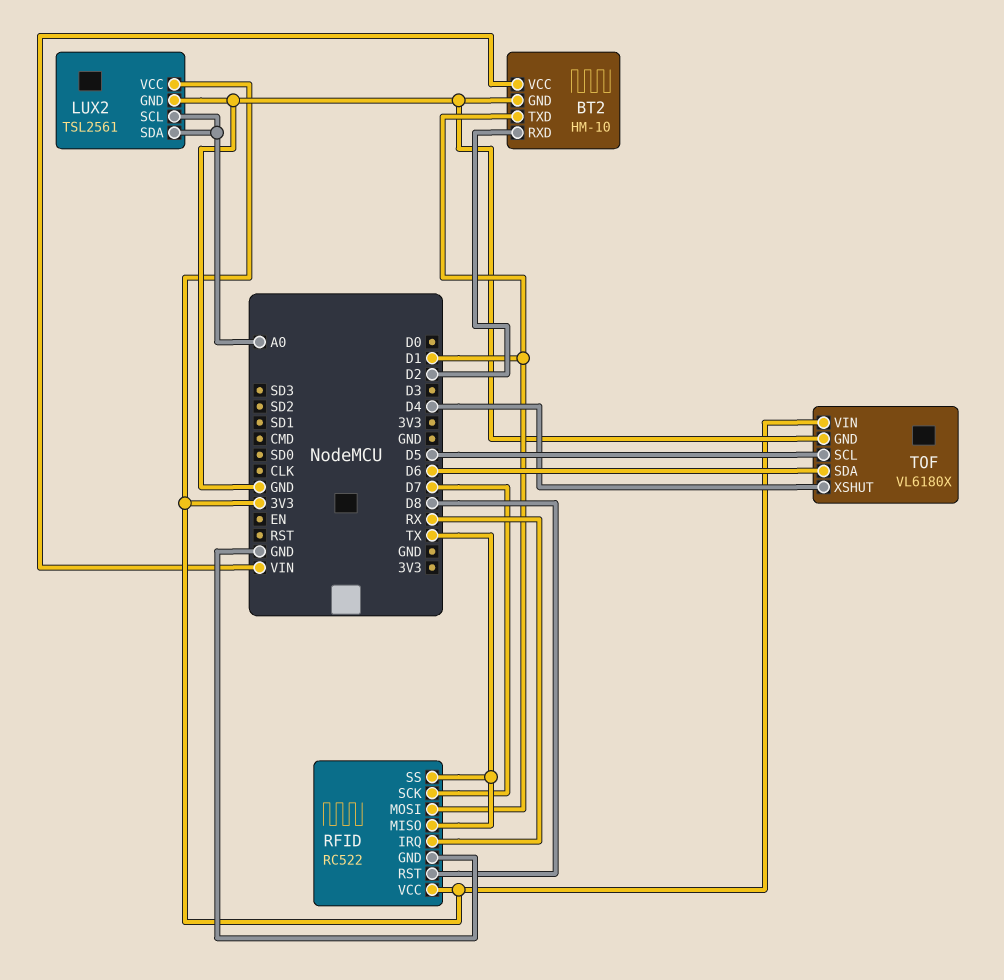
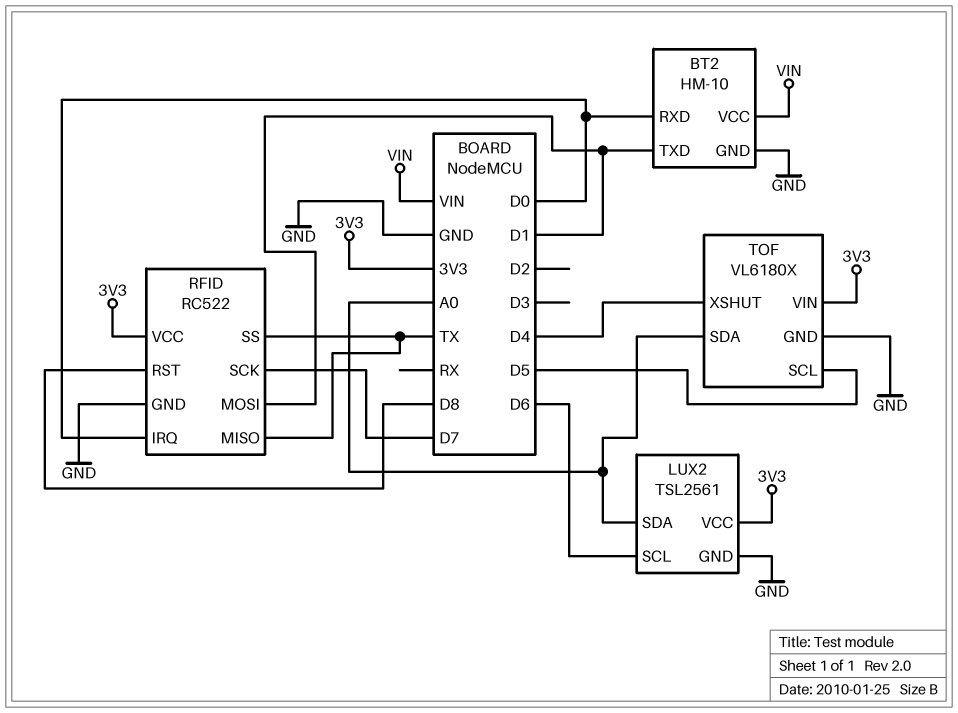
BT2 pin RXD: D2 -> D0
LUX2 pin SCL: A0 -> D6
RFID pin IRQ: RX -> D0
TOF pin SDA: D6 -> A0

